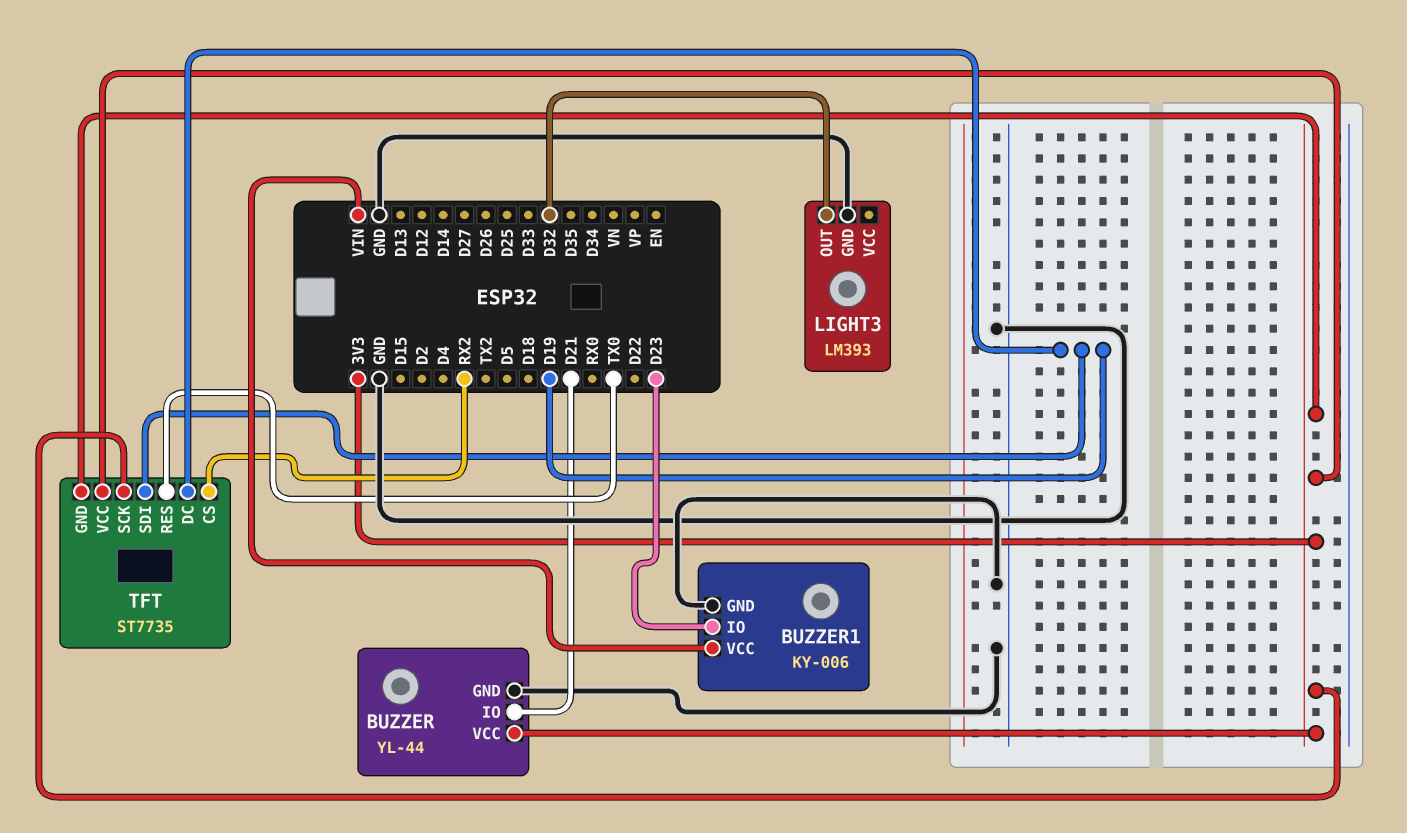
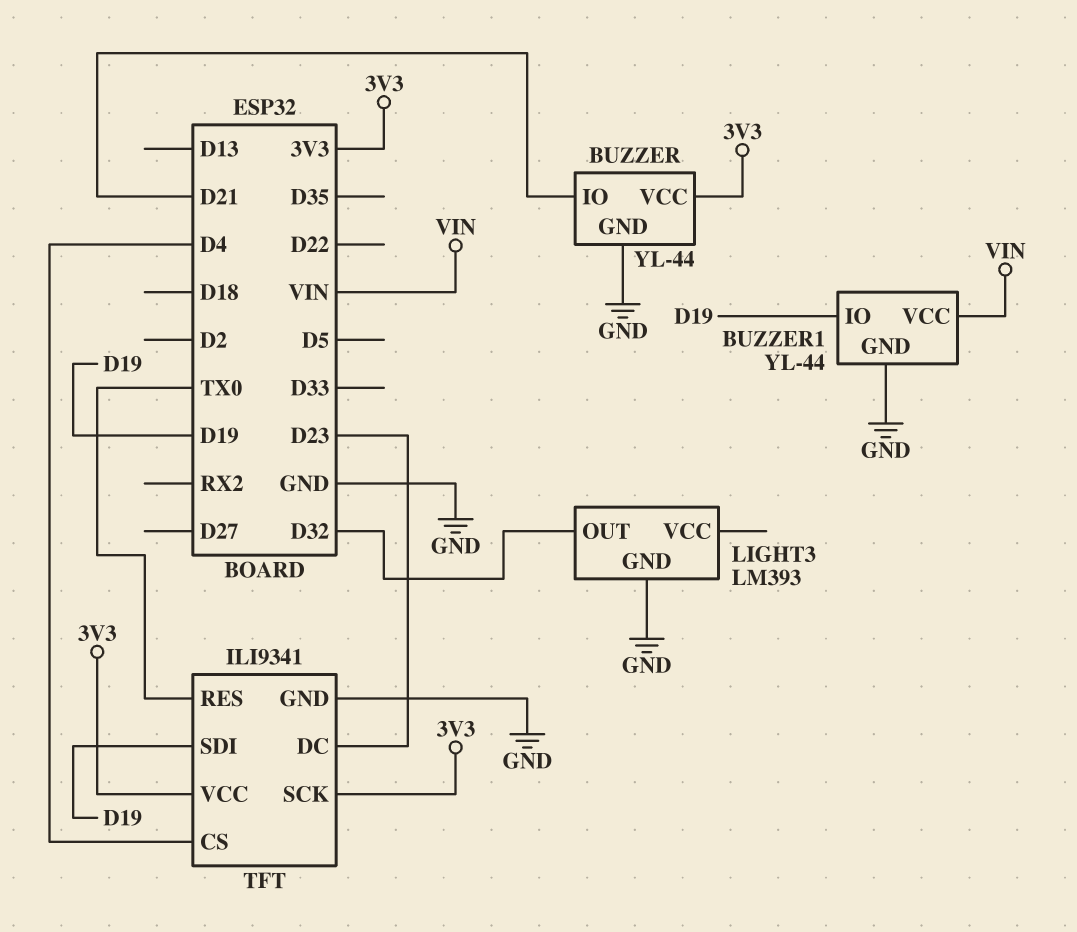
BUZZER1: KY-006 -> YL-44
BUZZER1 pin IO: D23 -> D19
TFT: ST7735 -> ILI9341
TFT pin CS: RX2 -> D4
TFT pin DC: D19 -> D23
TFT pin GND: 3V3 -> GND

